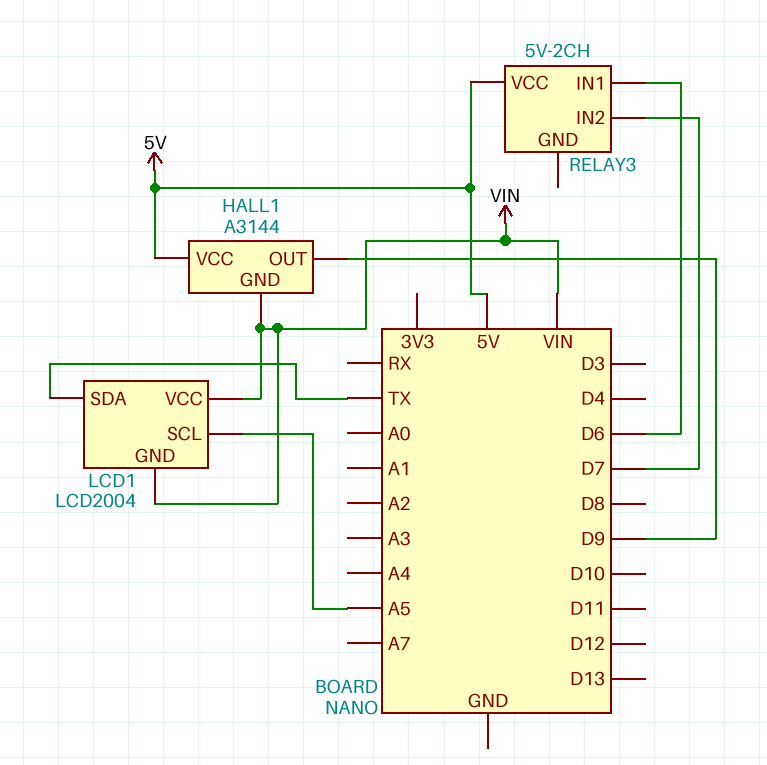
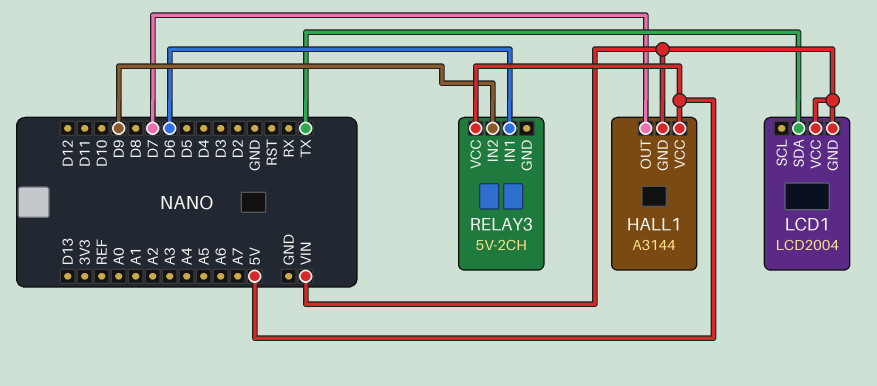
HALL1 pin OUT: D9 -> D7
LCD1 pin SCL: A5 -> none
RELAY3 pin IN2: D7 -> D9

